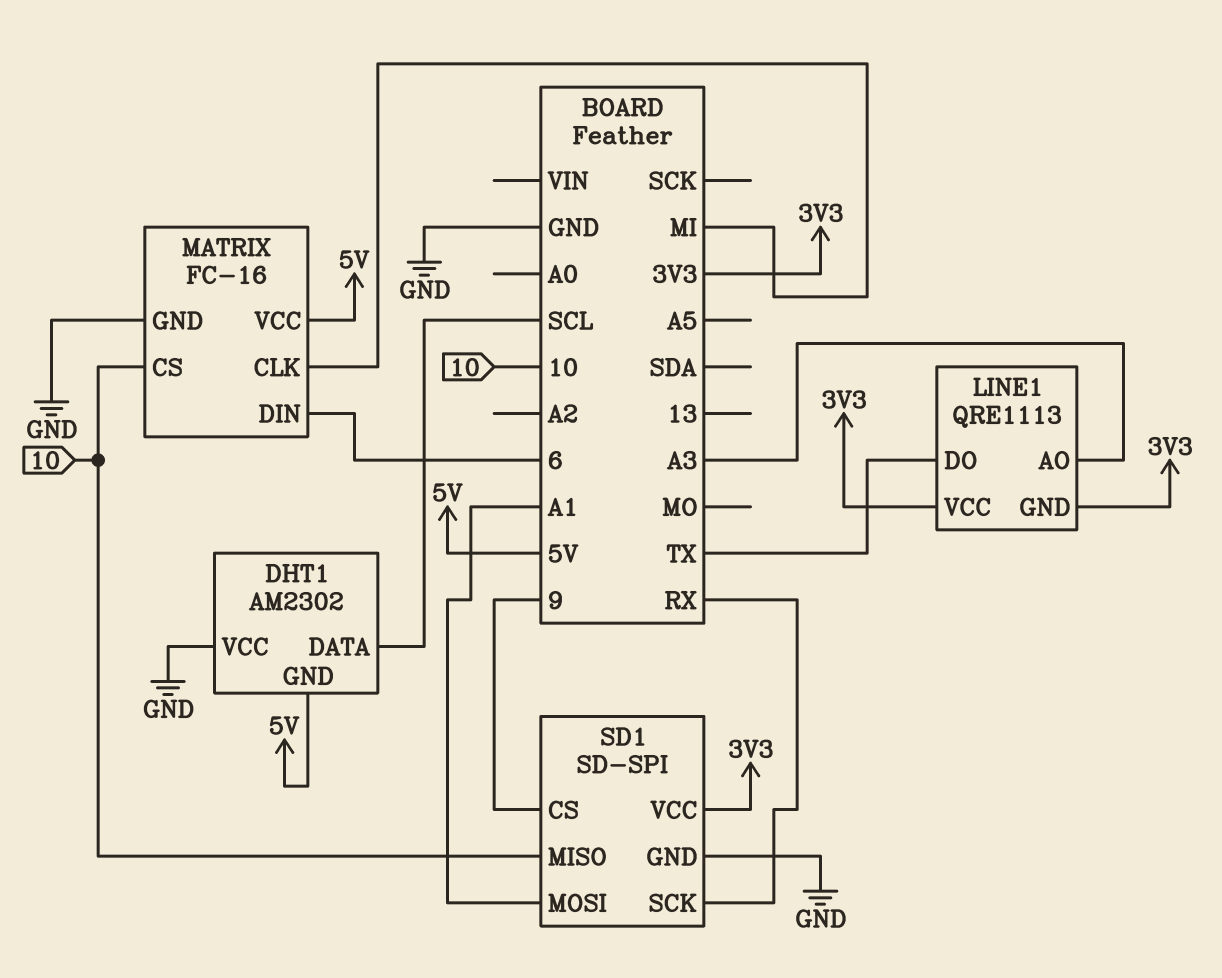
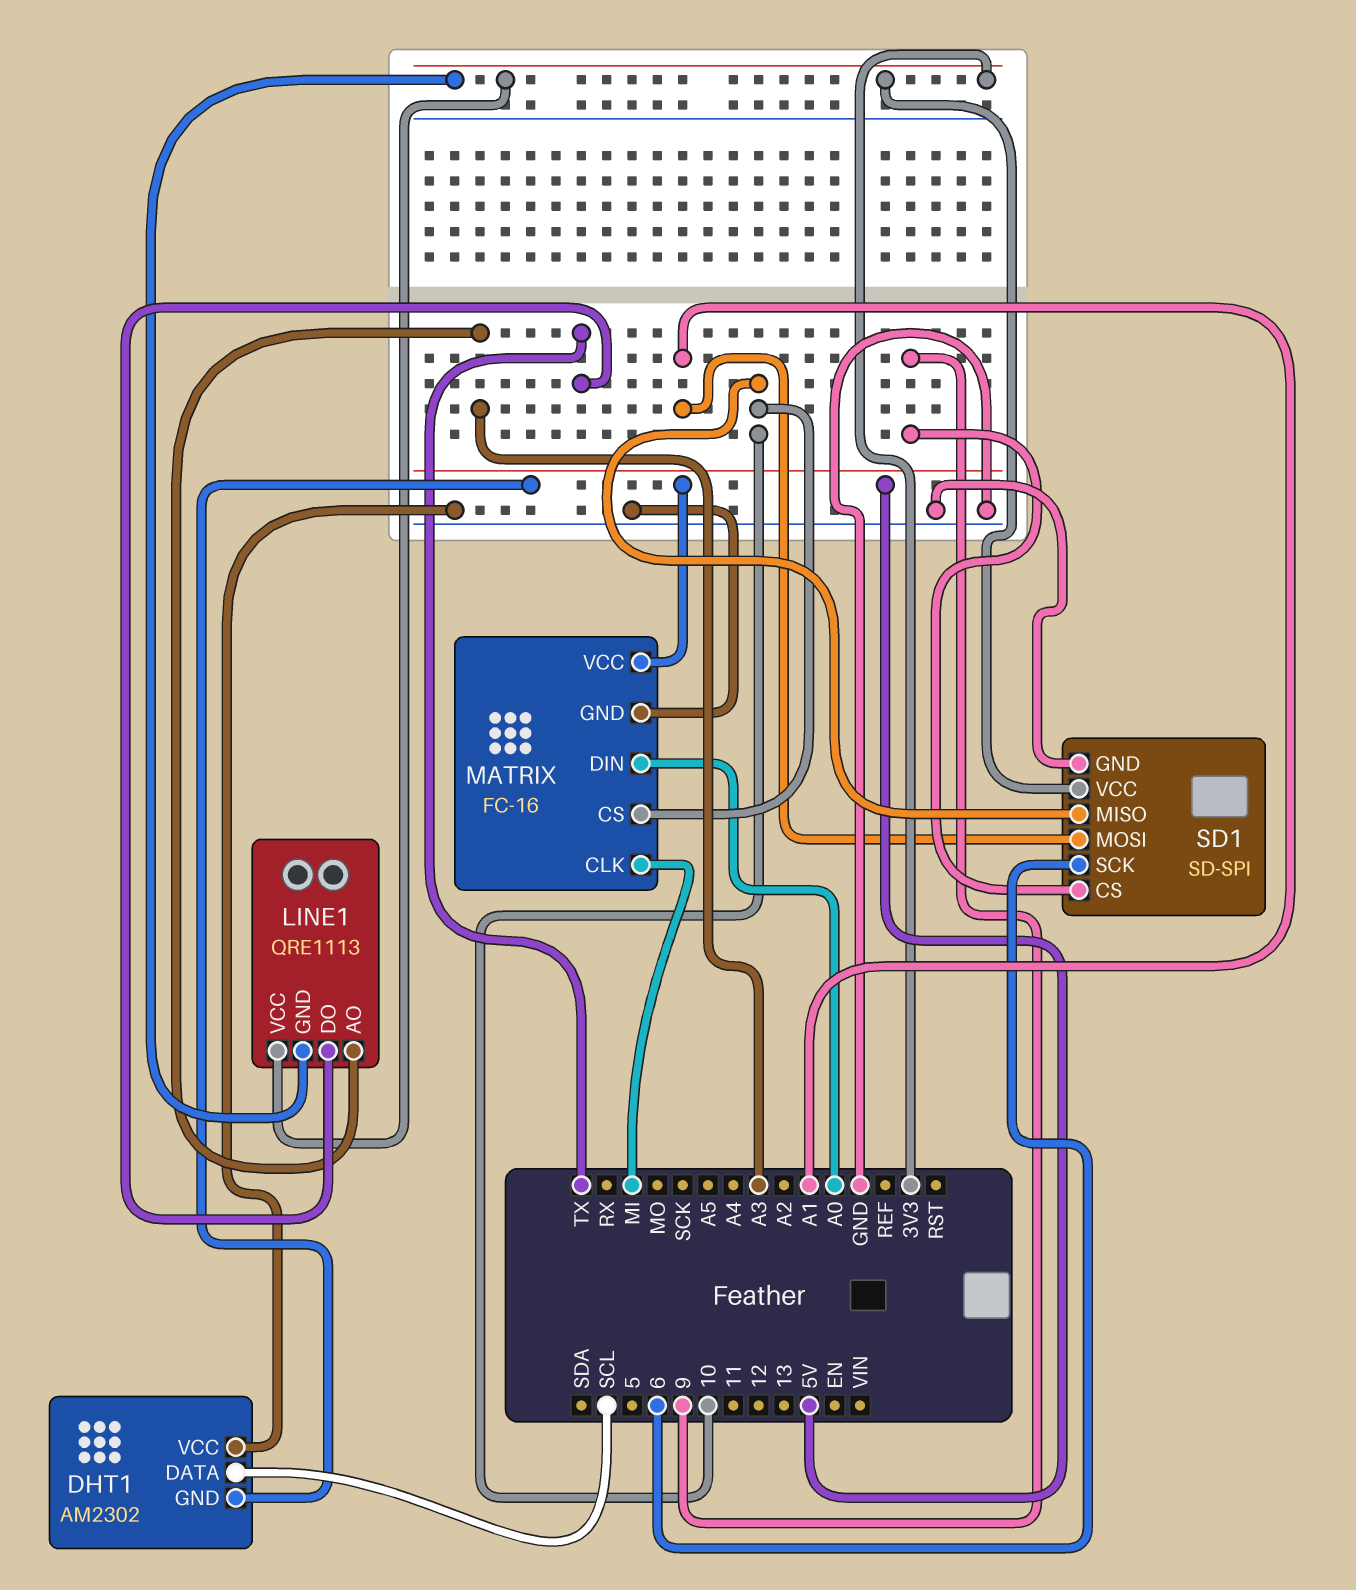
MATRIX pin DIN: 6 -> A0
SD1 pin SCK: RX -> 6

